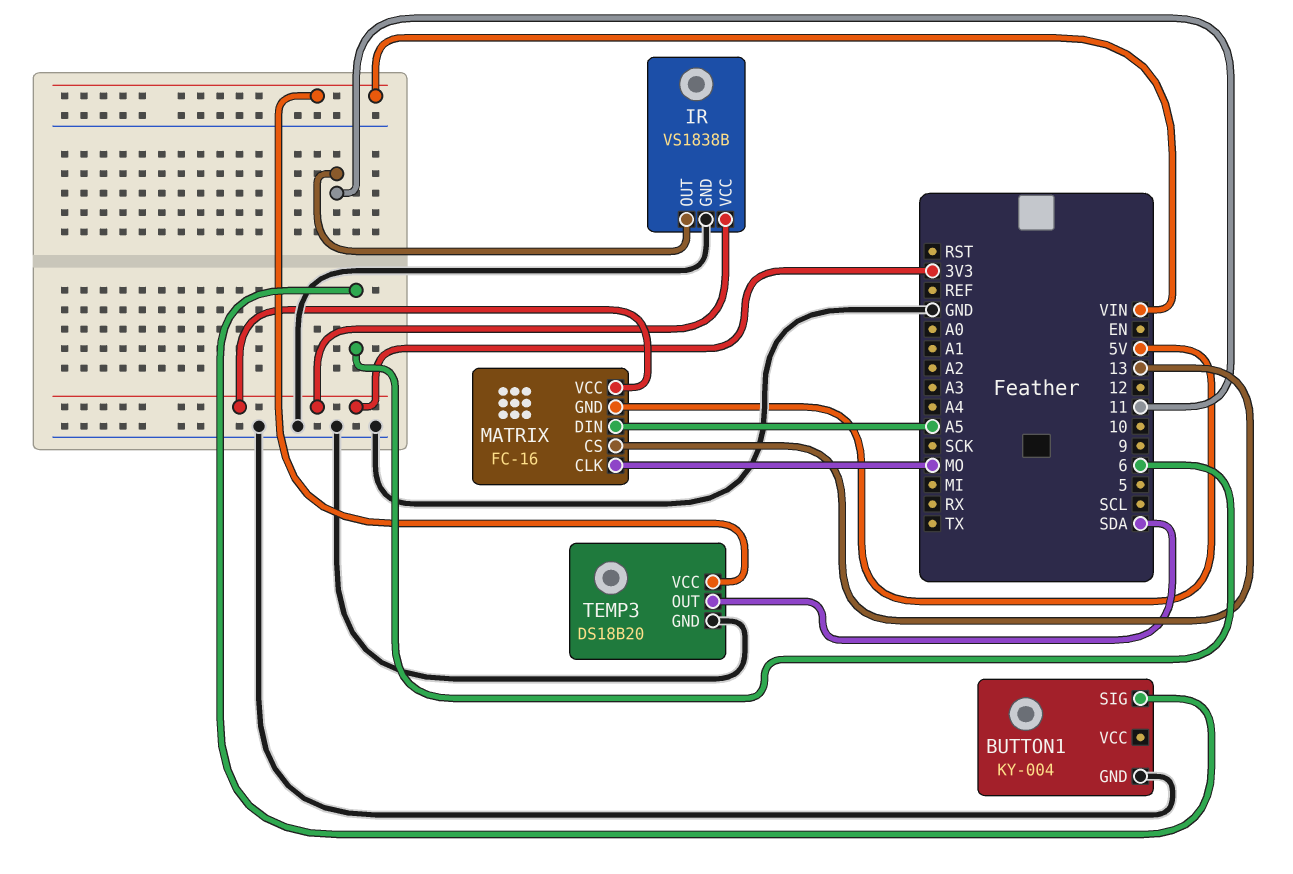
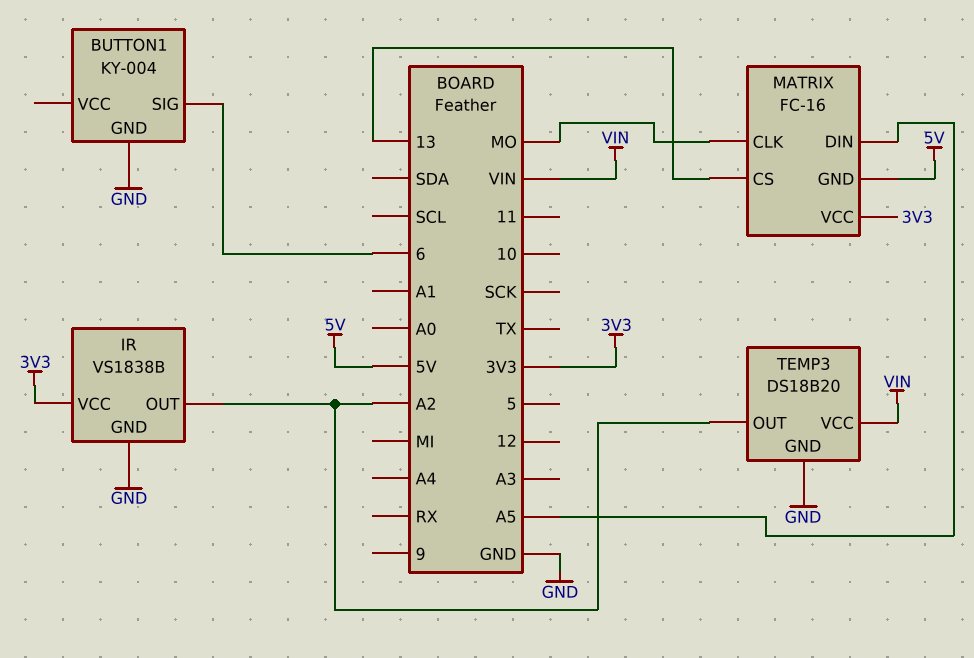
IR pin OUT: 11 -> A2
TEMP3 pin OUT: SDA -> A2

